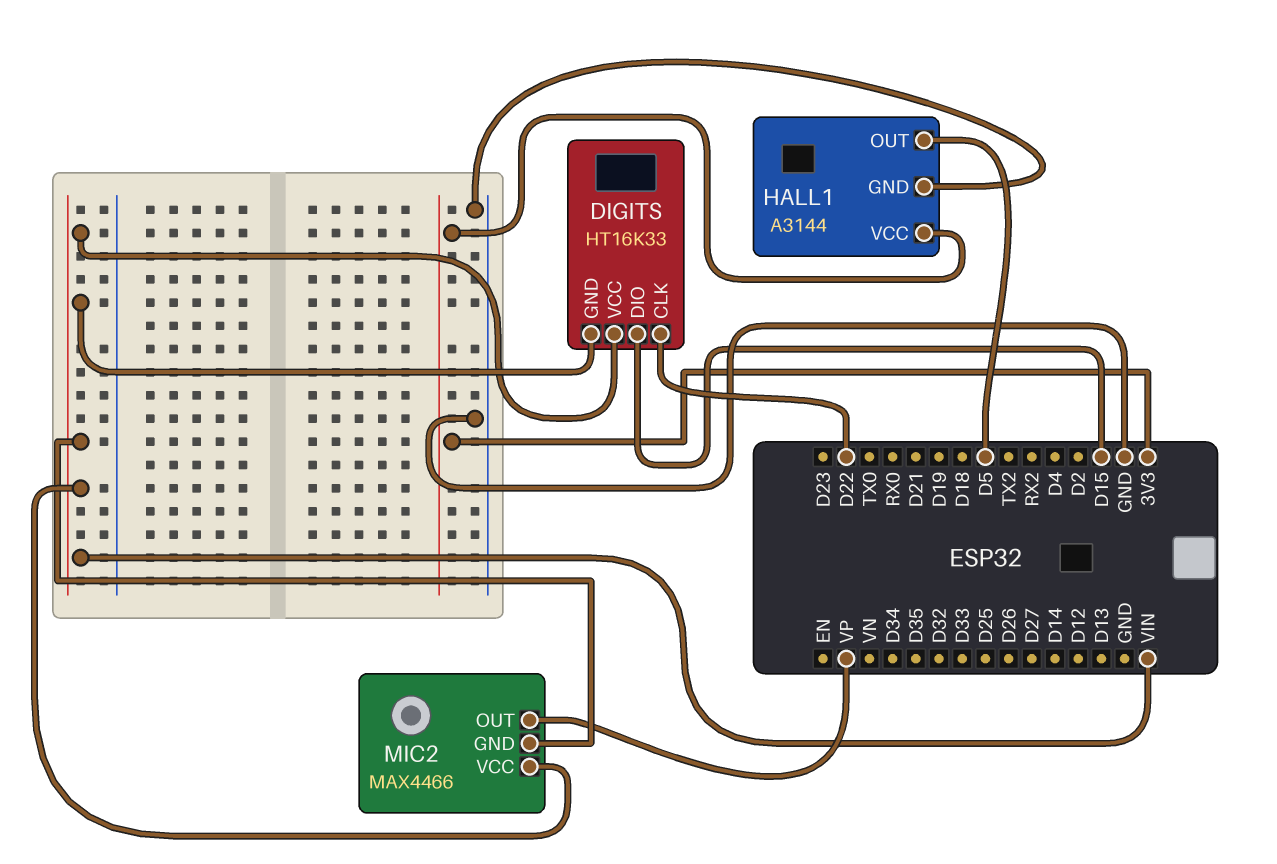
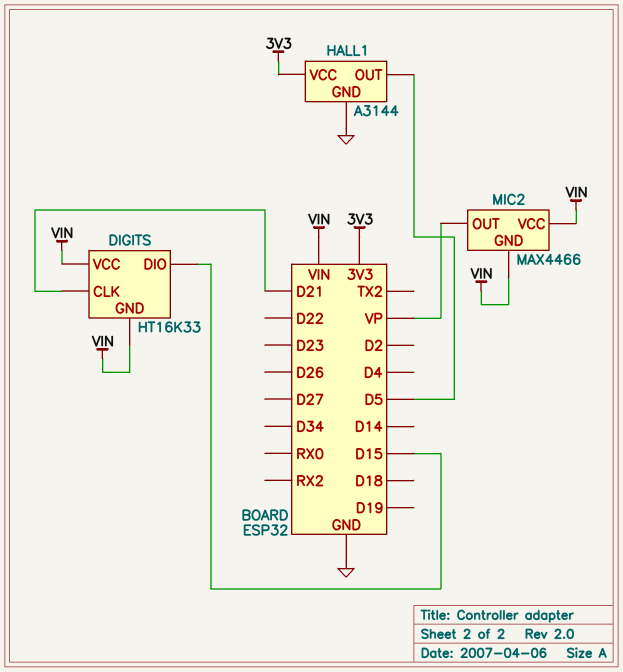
DIGITS pin CLK: D22 -> D21

